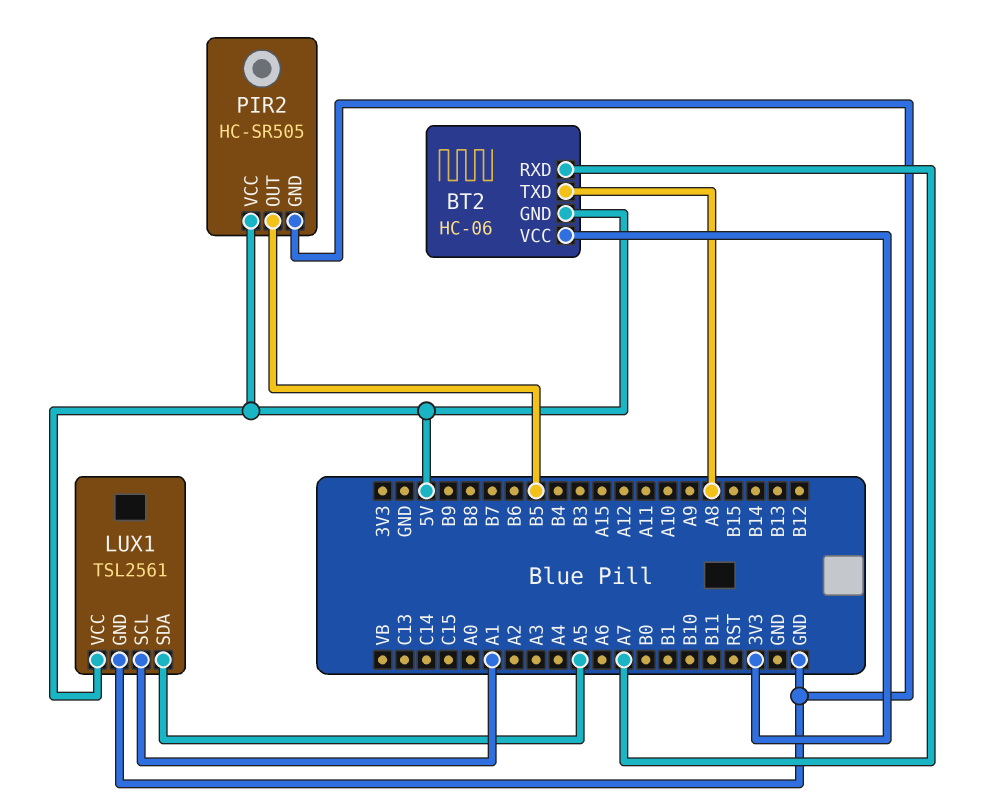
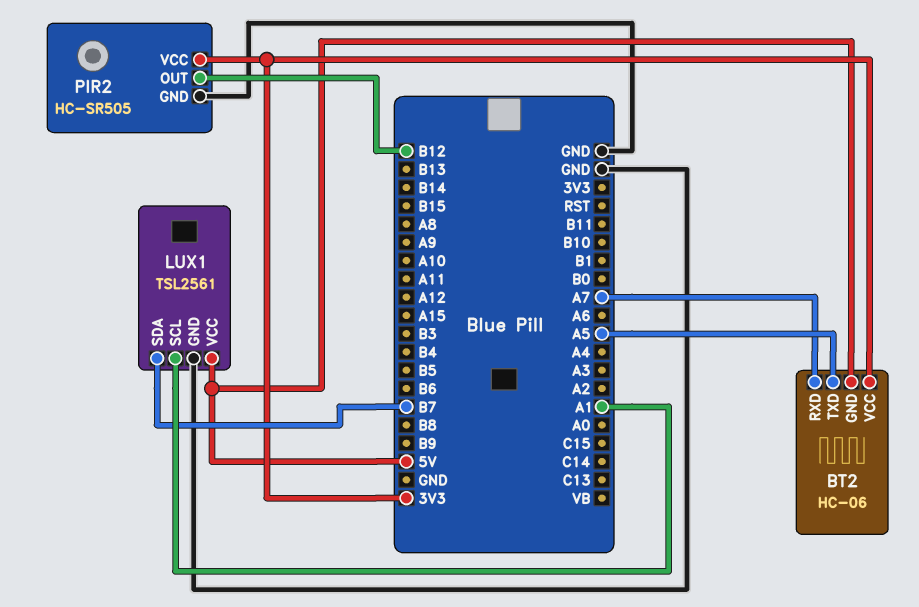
BT2 pin TXD: A8 -> A5
LUX1 pin SDA: A5 -> B7
PIR2 pin OUT: B5 -> B12
PIR2 pin VCC: 5V -> 3V3

